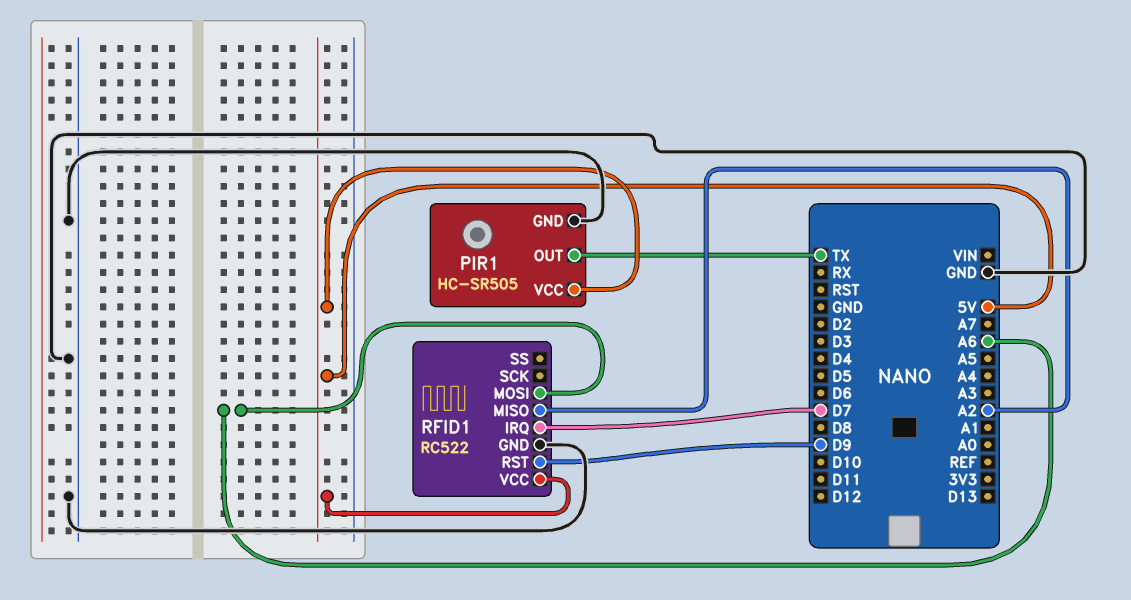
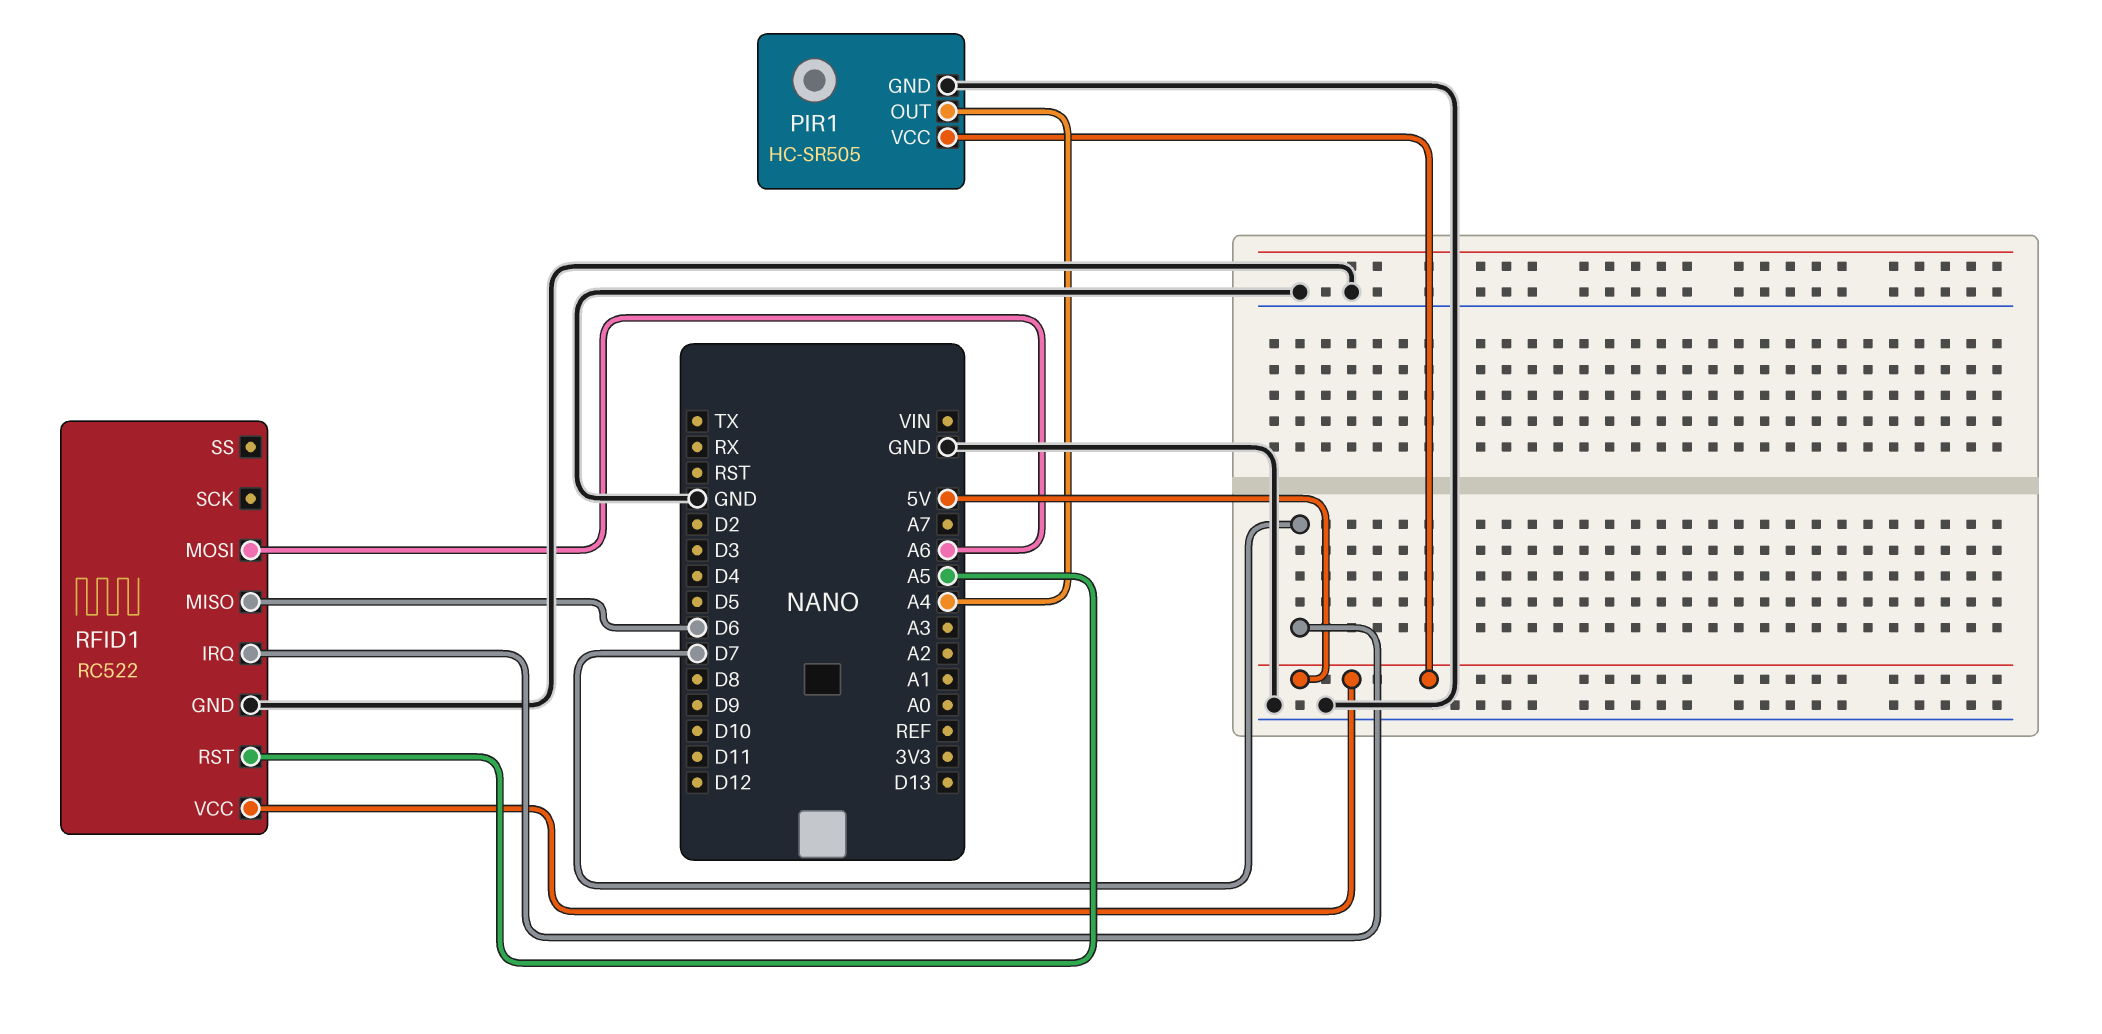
PIR1 pin OUT: TX -> A4
RFID1 pin MISO: A2 -> D6
RFID1 pin RST: D9 -> A5

